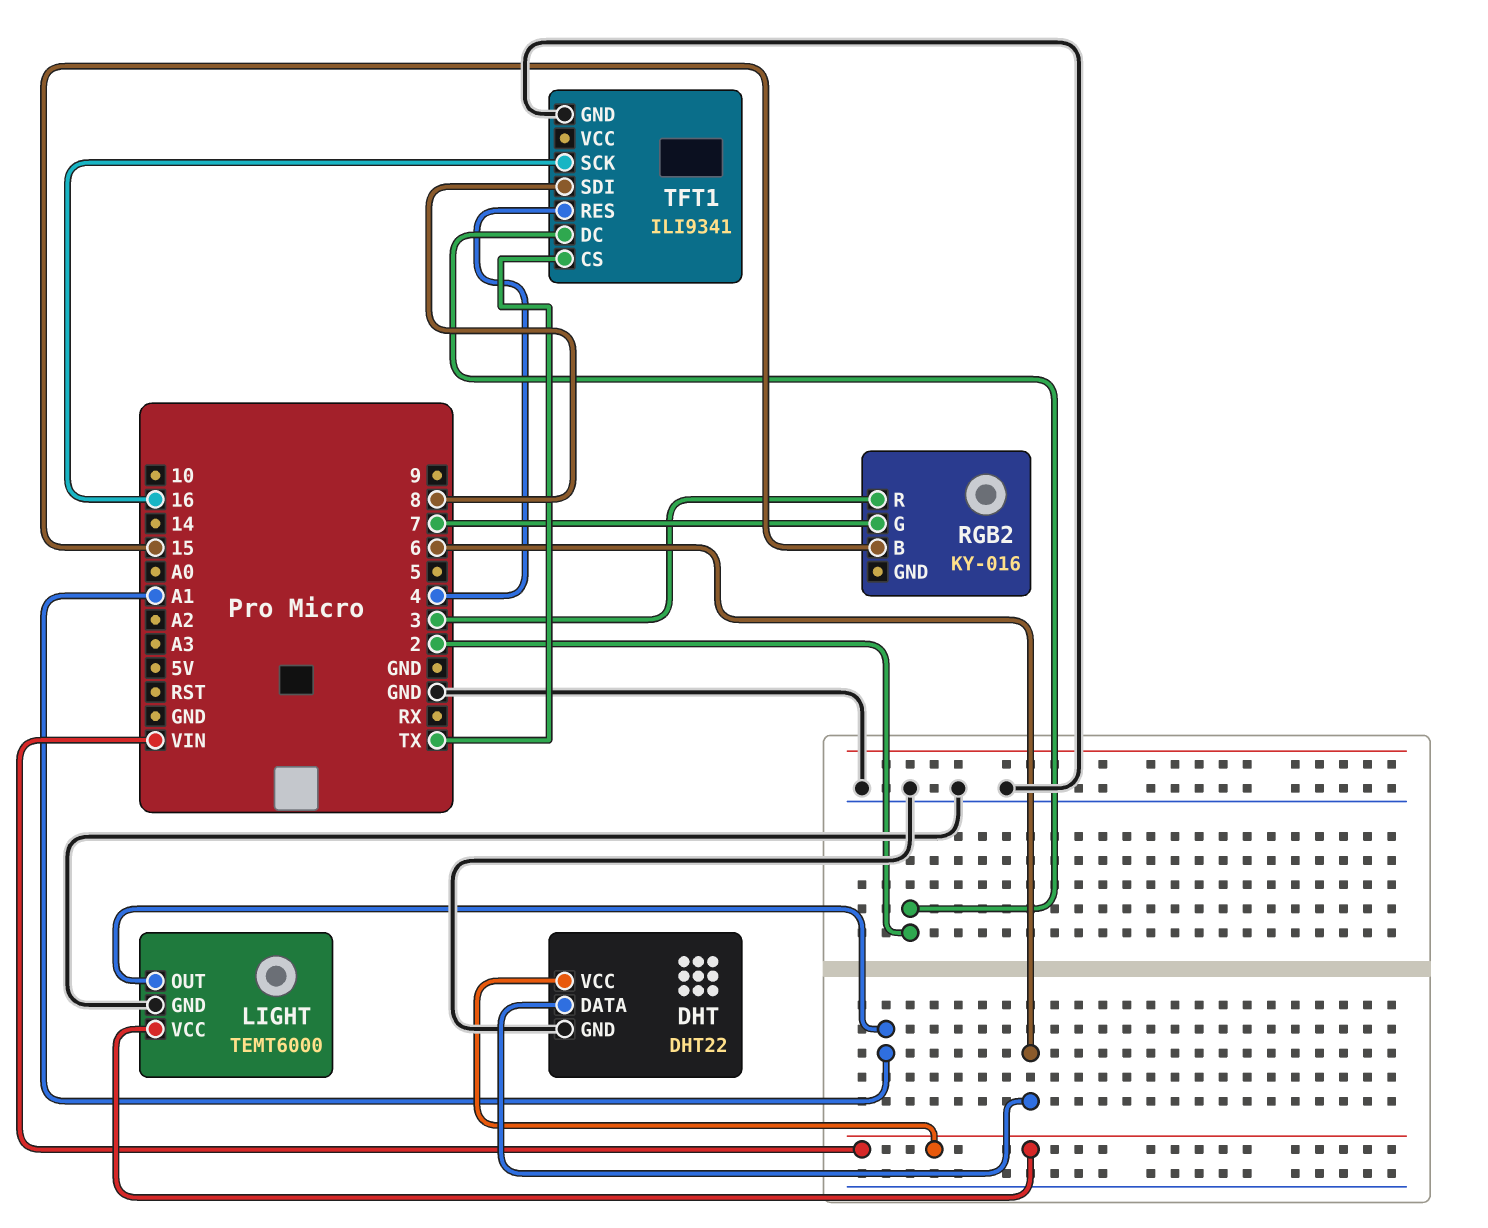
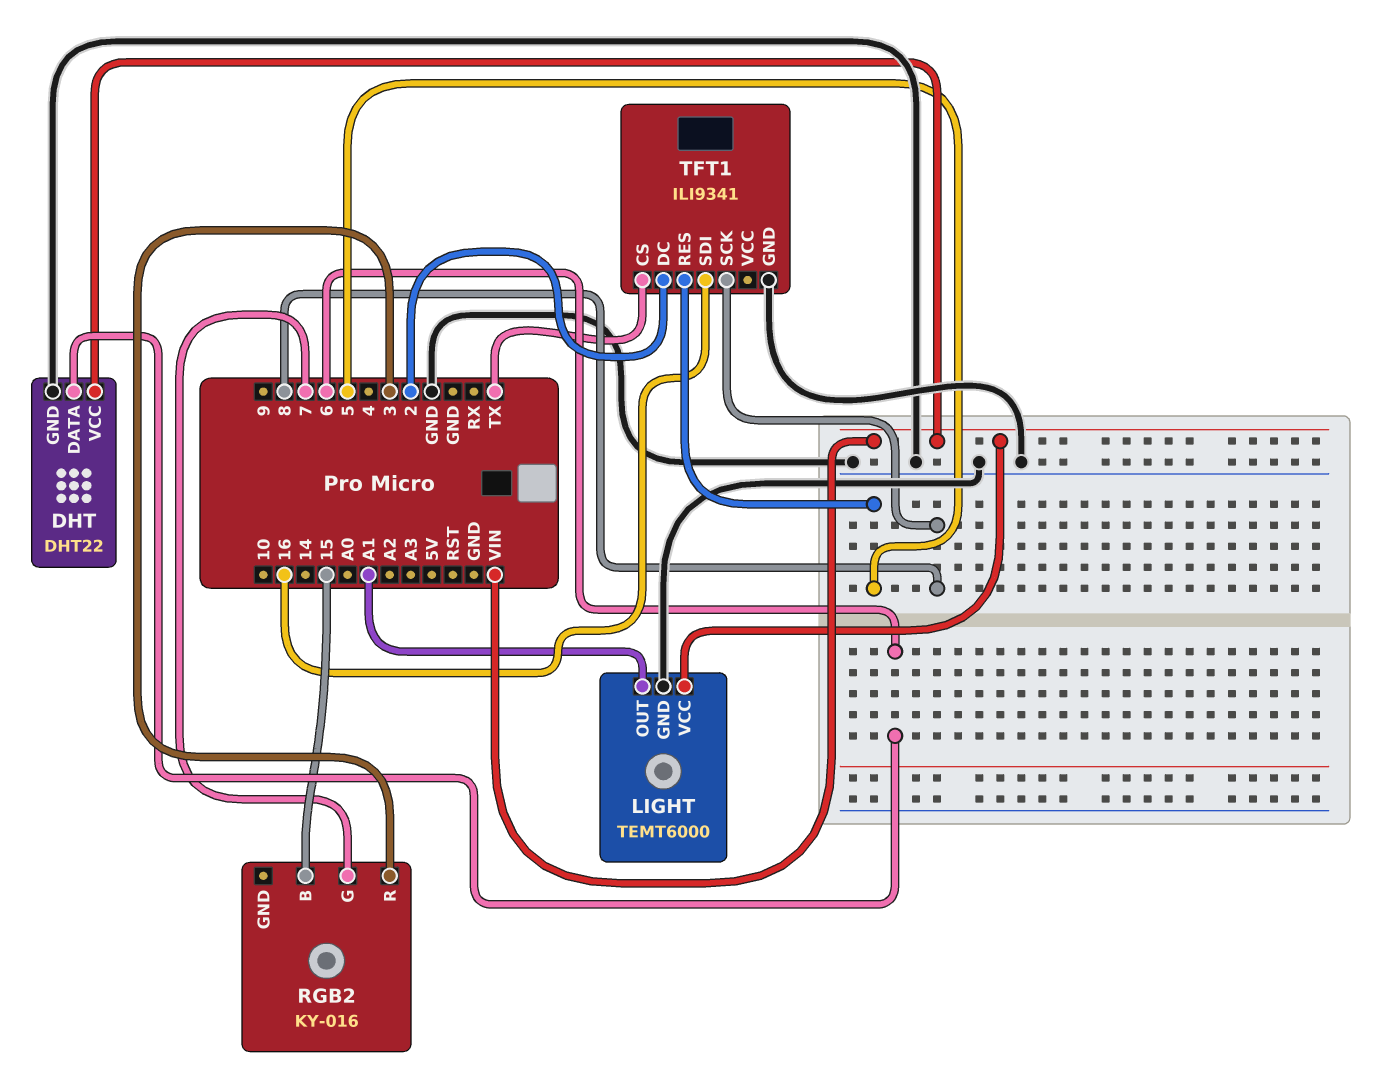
TFT1 pin RES: 4 -> 5
TFT1 pin SCK: 16 -> 8
TFT1 pin SDI: 8 -> 16

